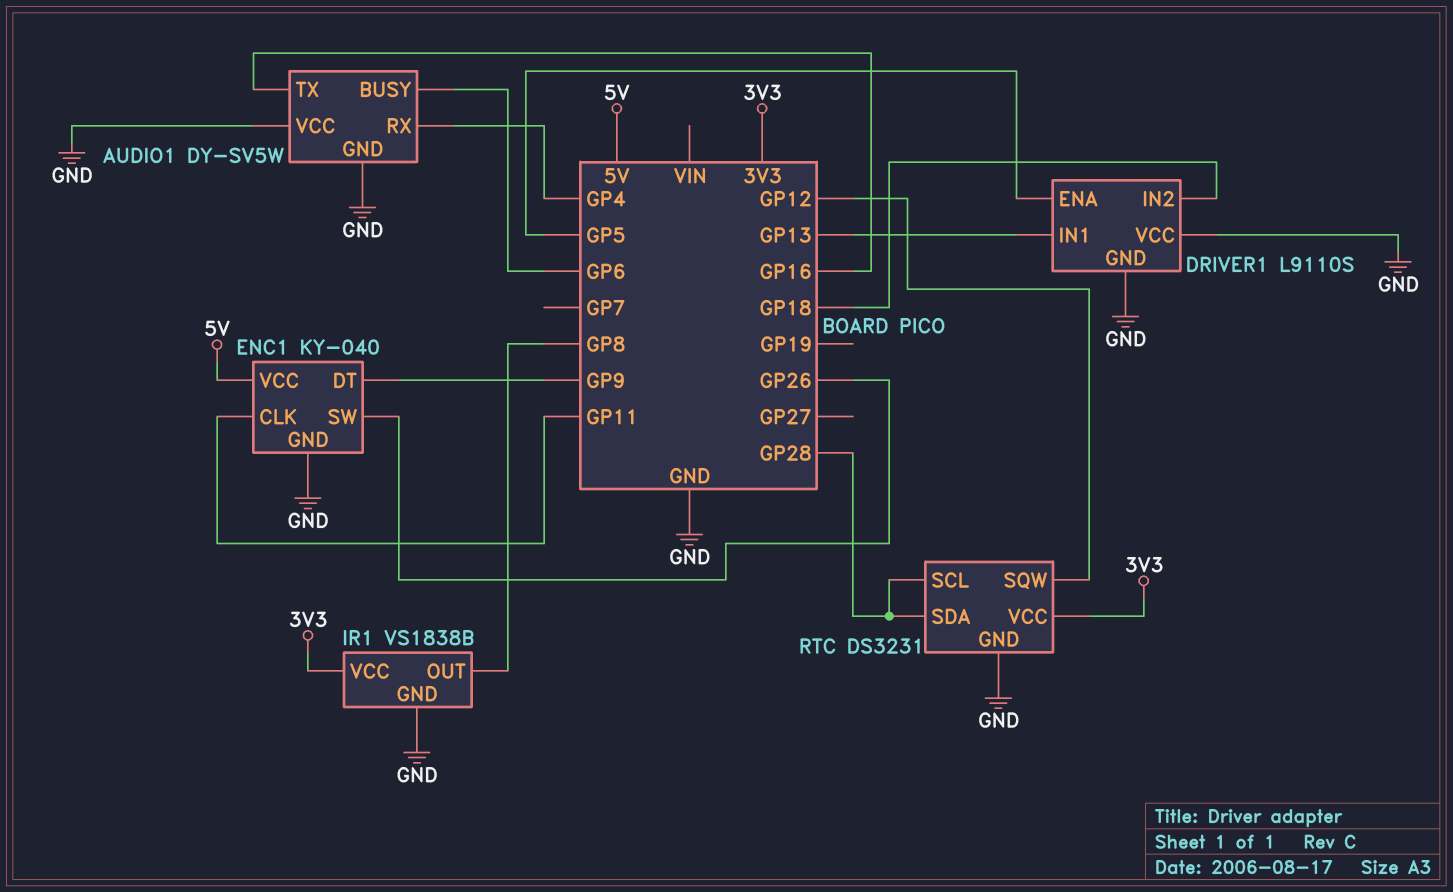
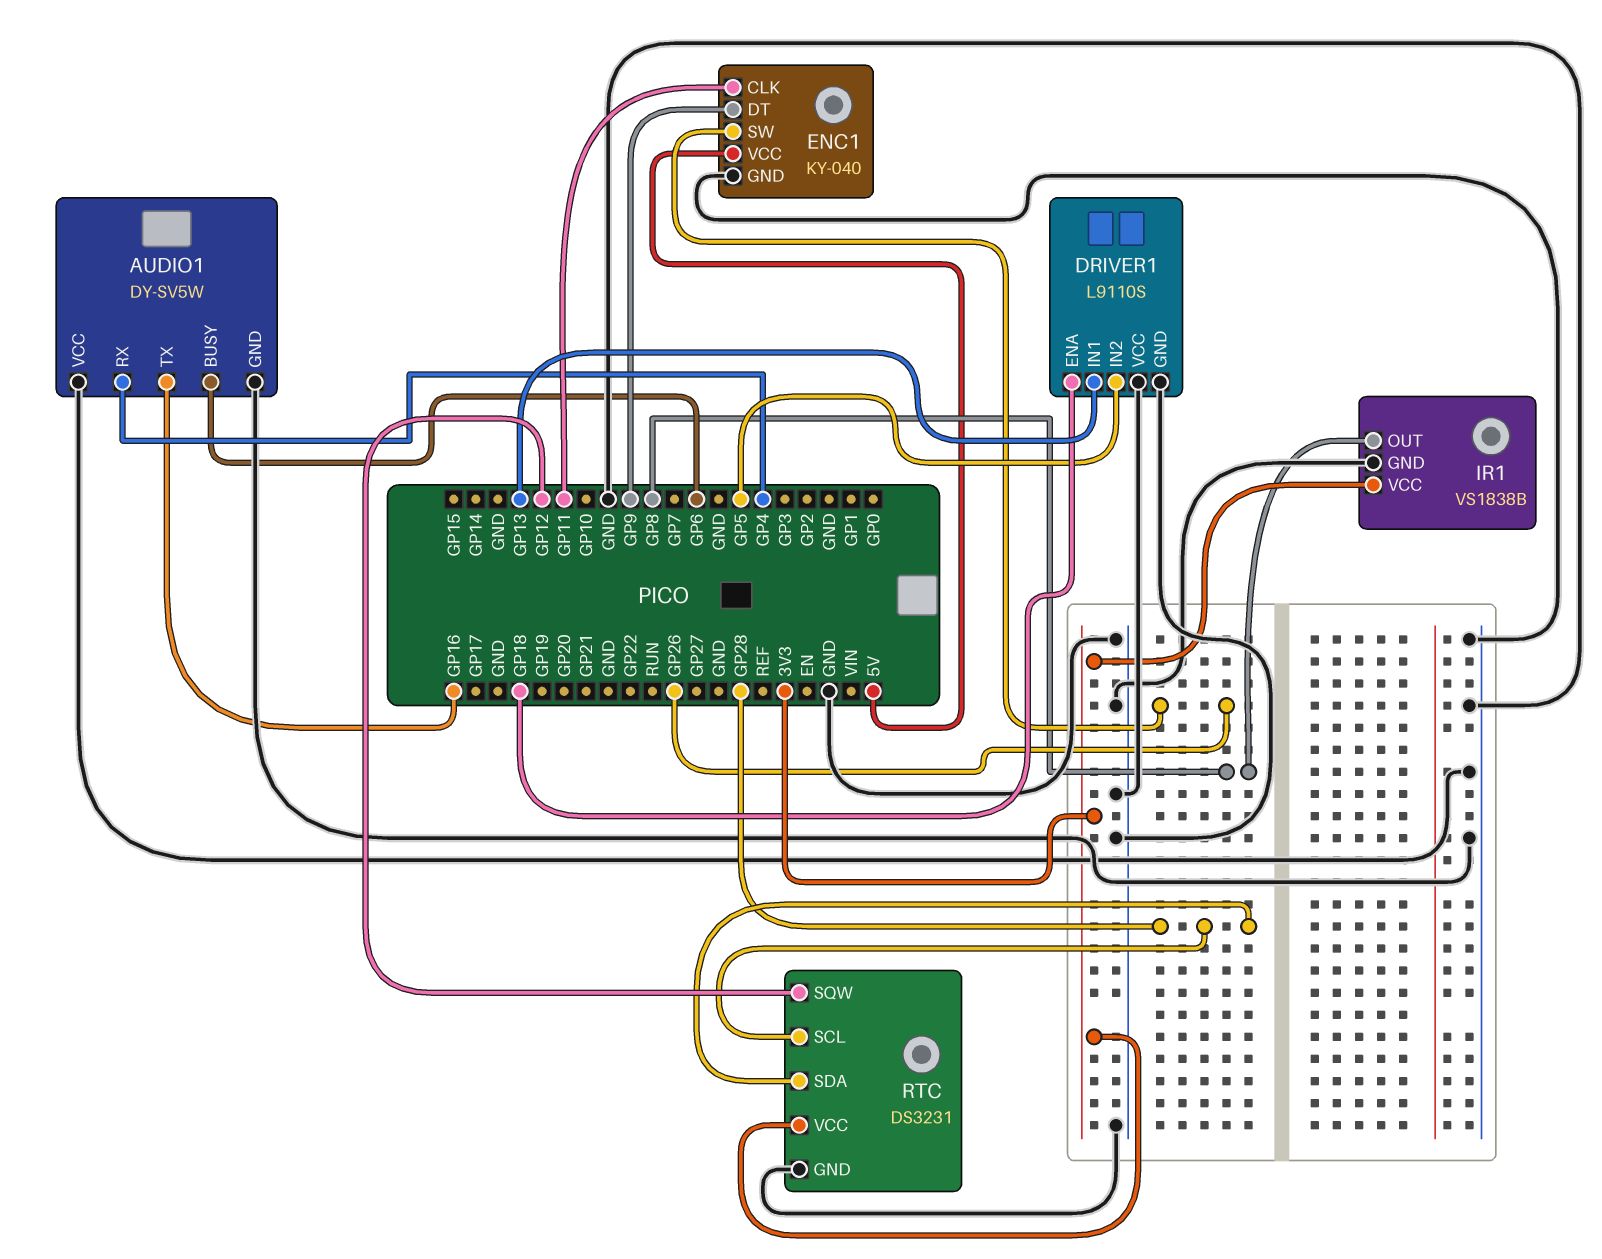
DRIVER1 pin ENA: GP5 -> GP18
DRIVER1 pin IN2: GP18 -> GP5

